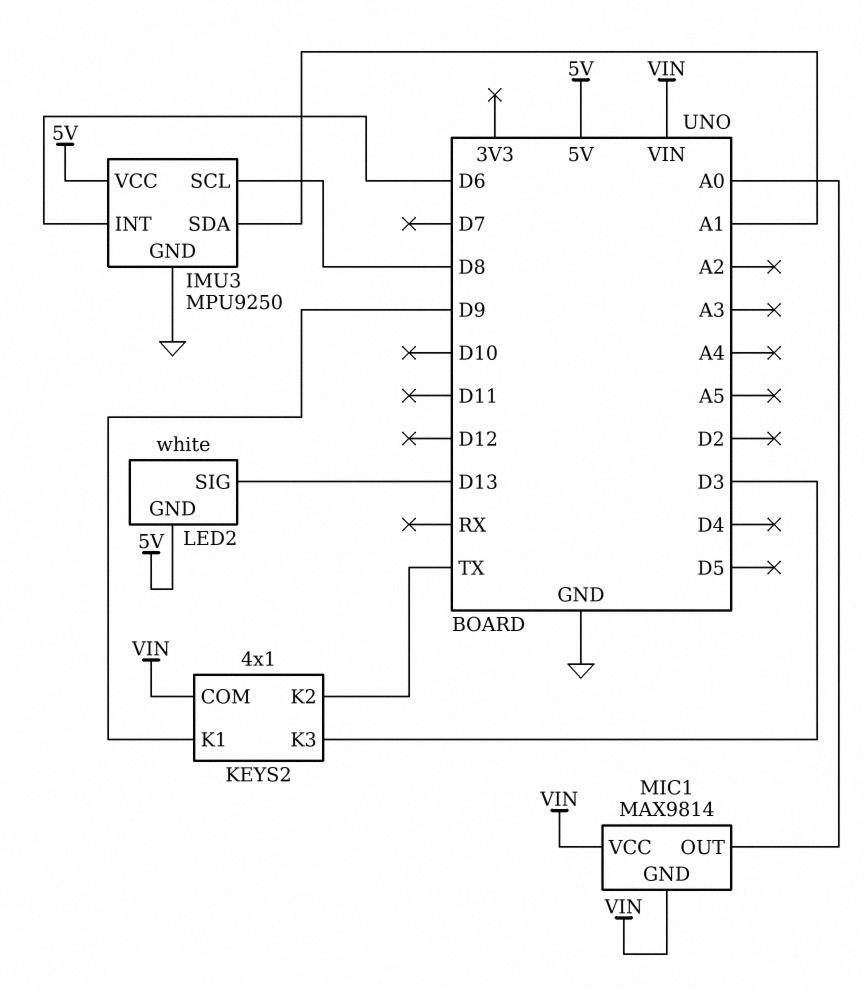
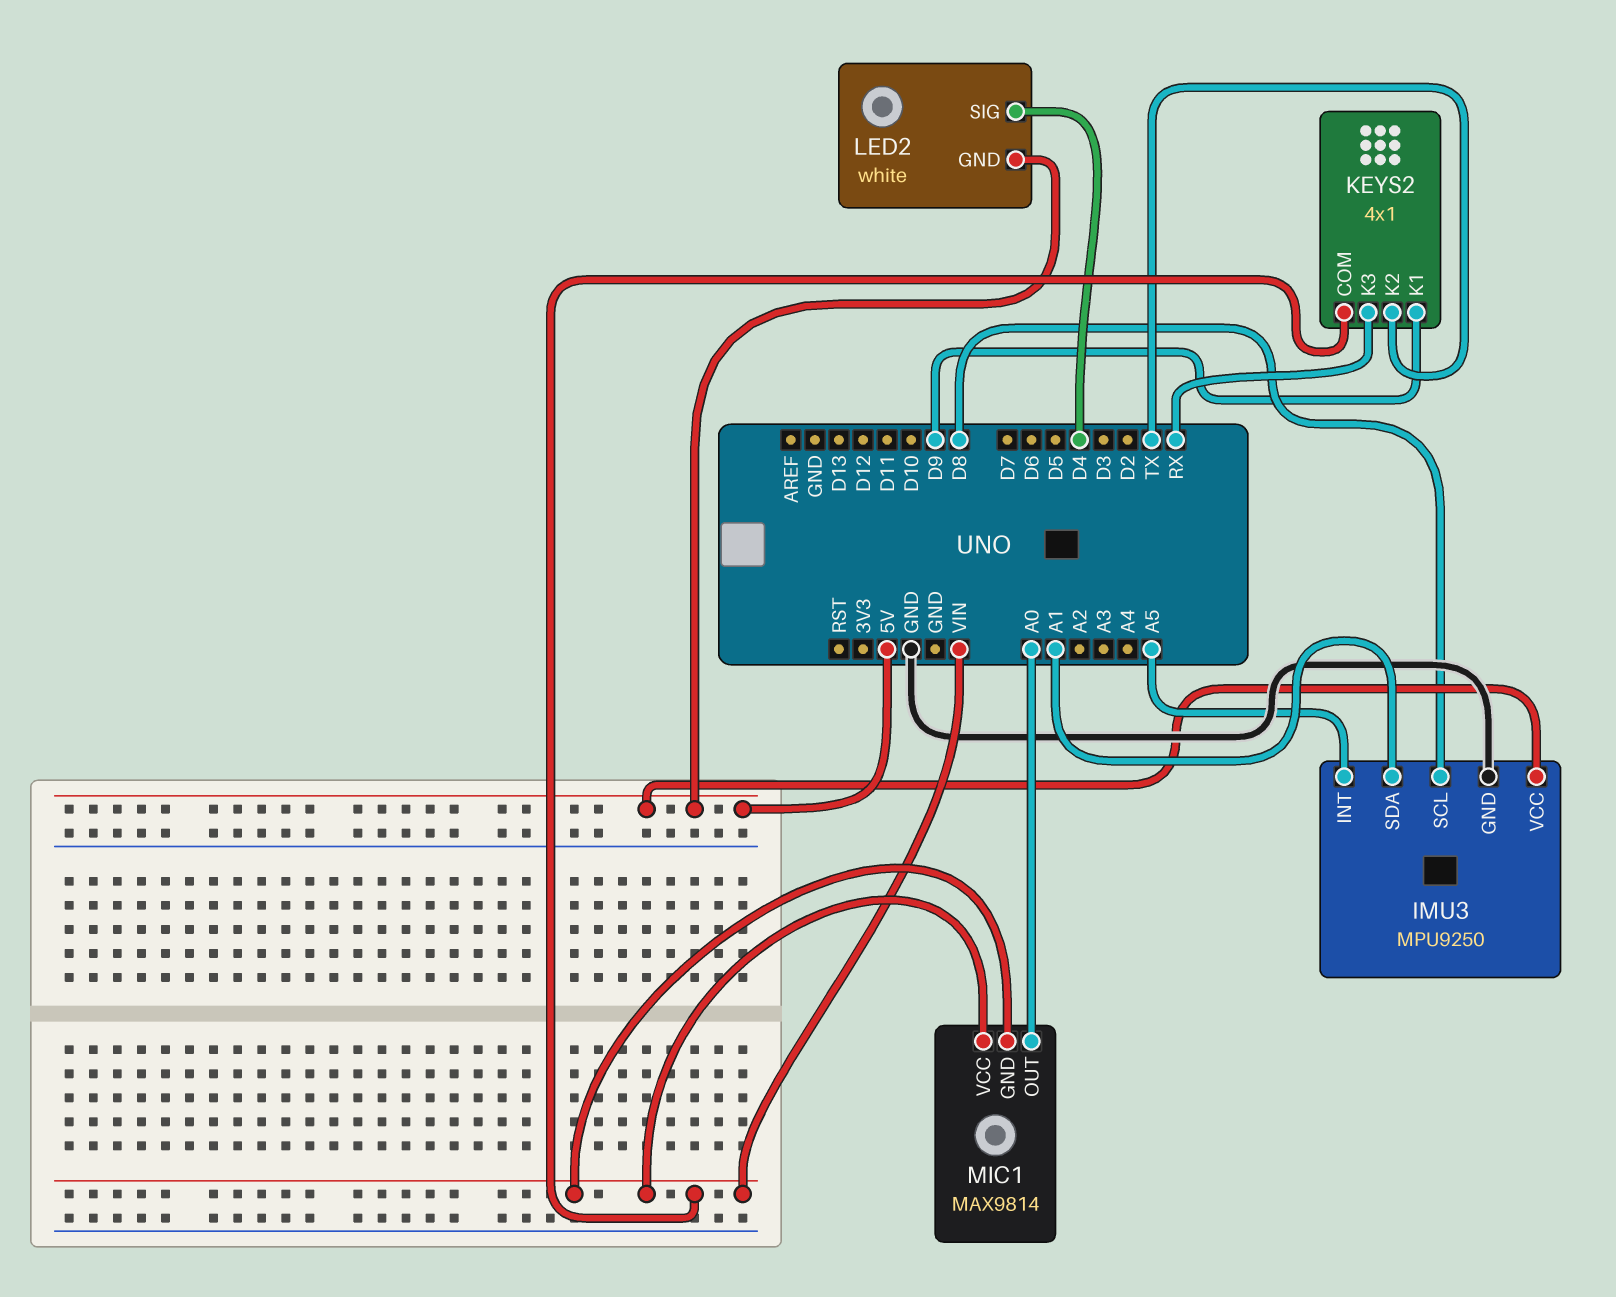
IMU3 pin INT: D6 -> A5
KEYS2 pin K3: D3 -> RX
LED2 pin SIG: D13 -> D4

